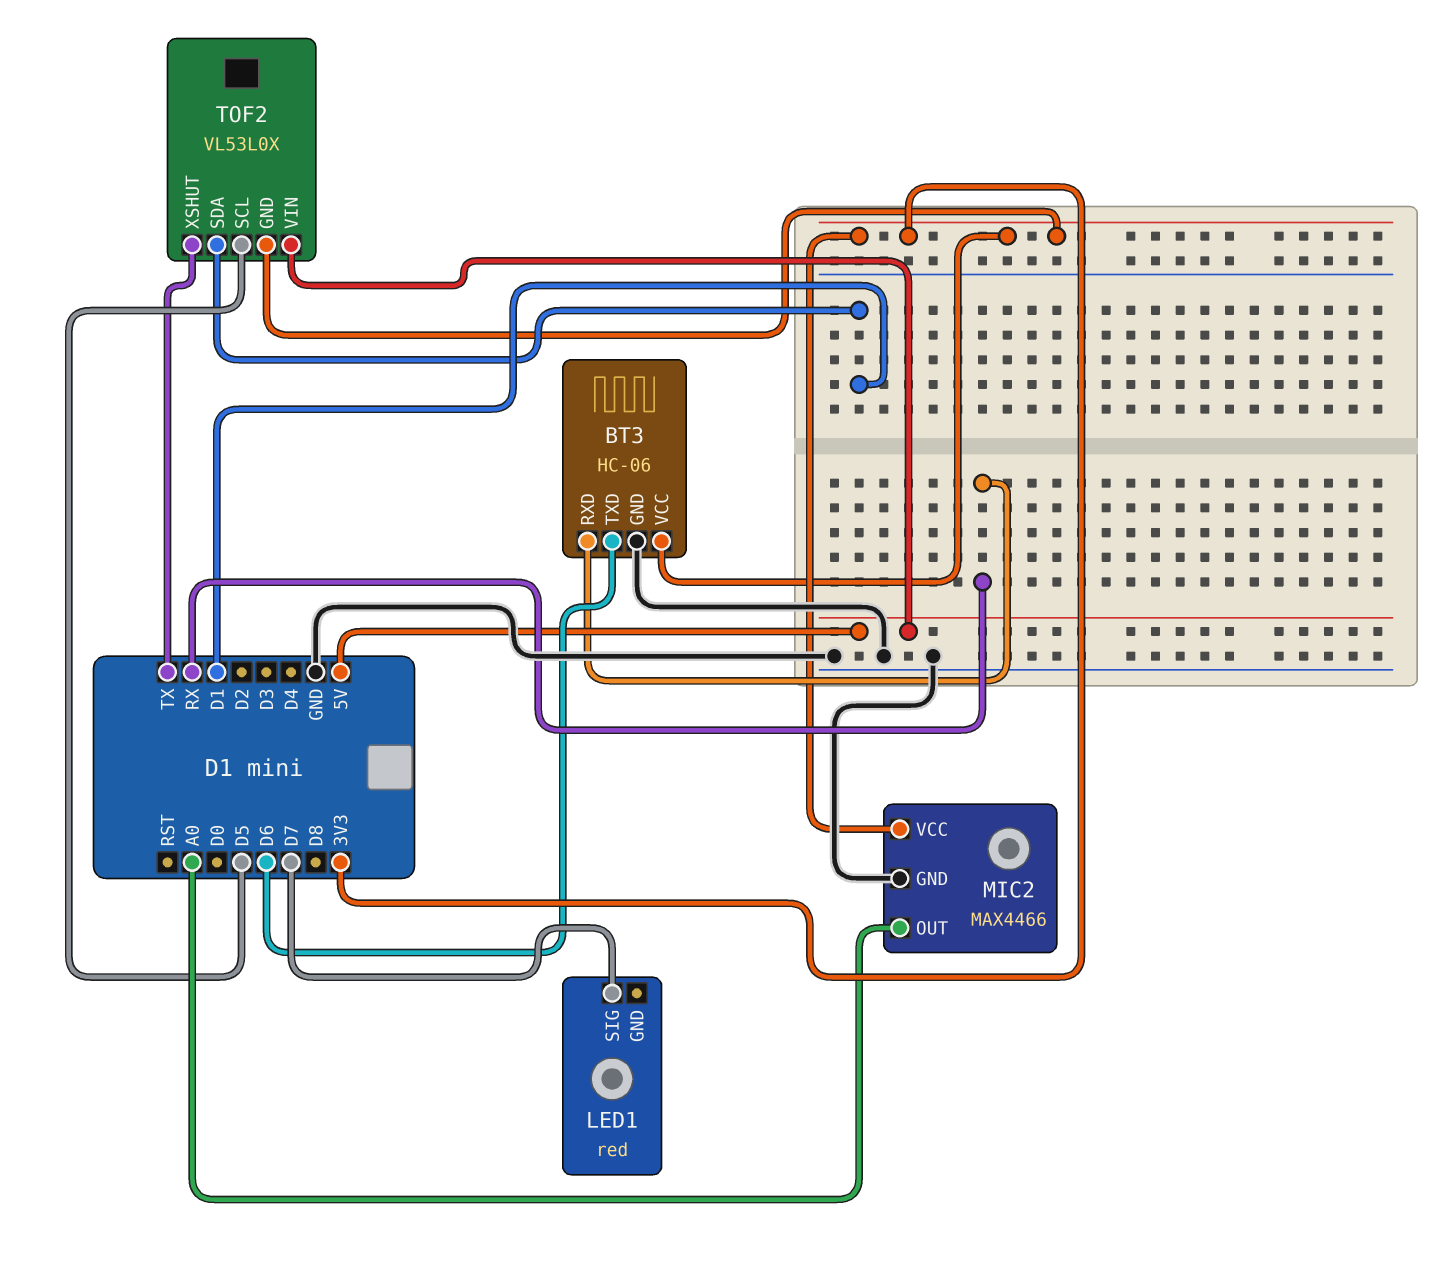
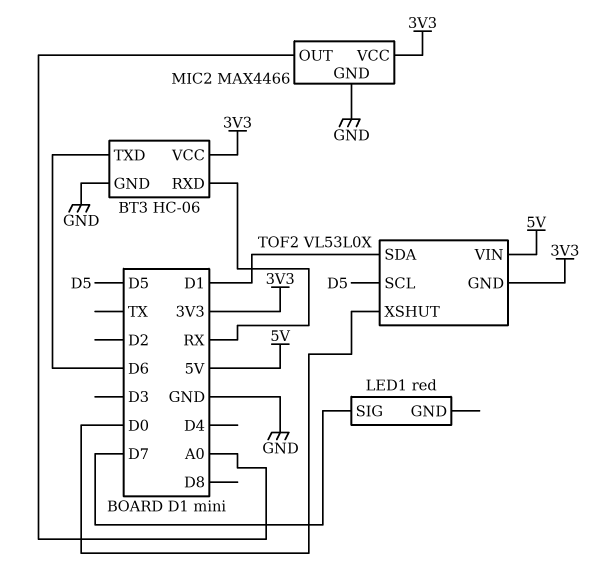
TOF2 pin XSHUT: TX -> D0

